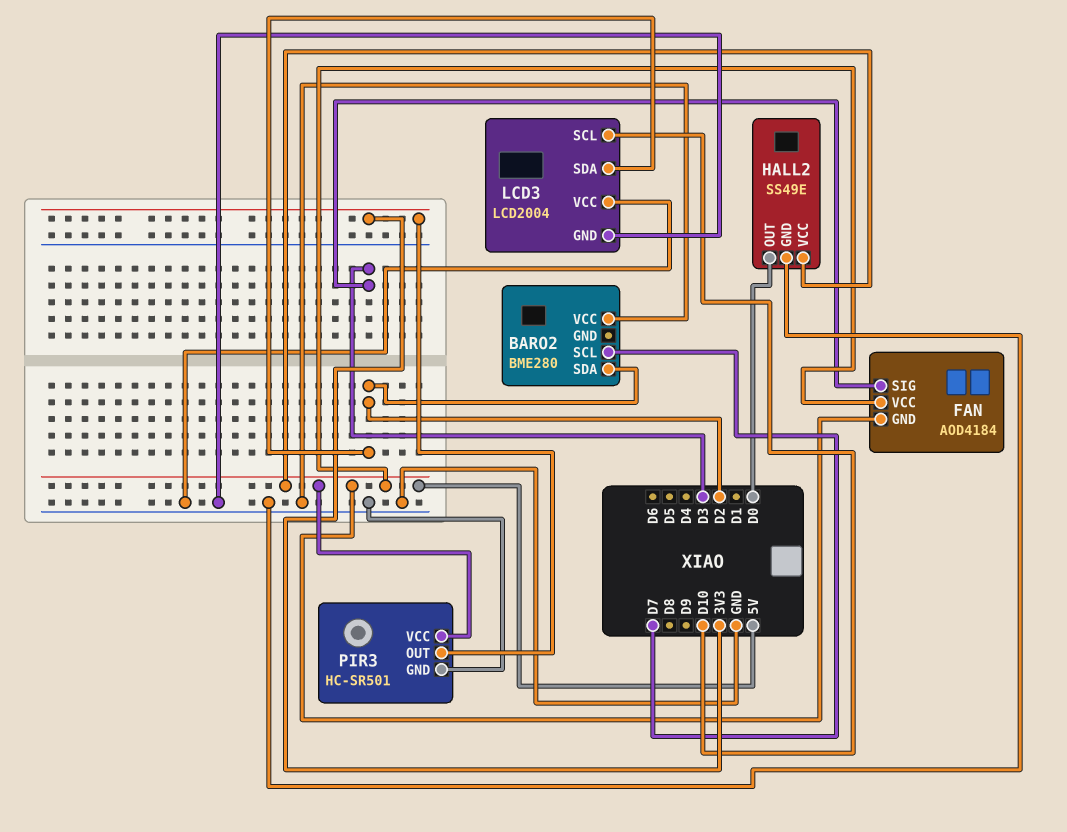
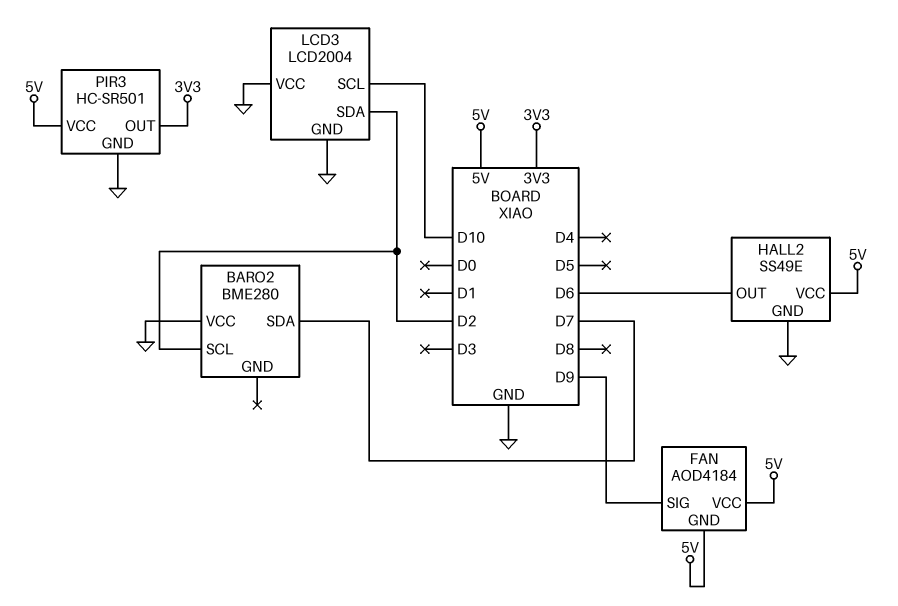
BARO2 pin SCL: D7 -> D2
BARO2 pin SDA: D2 -> D7
FAN pin SIG: D3 -> D9
HALL2 pin OUT: D0 -> D6

